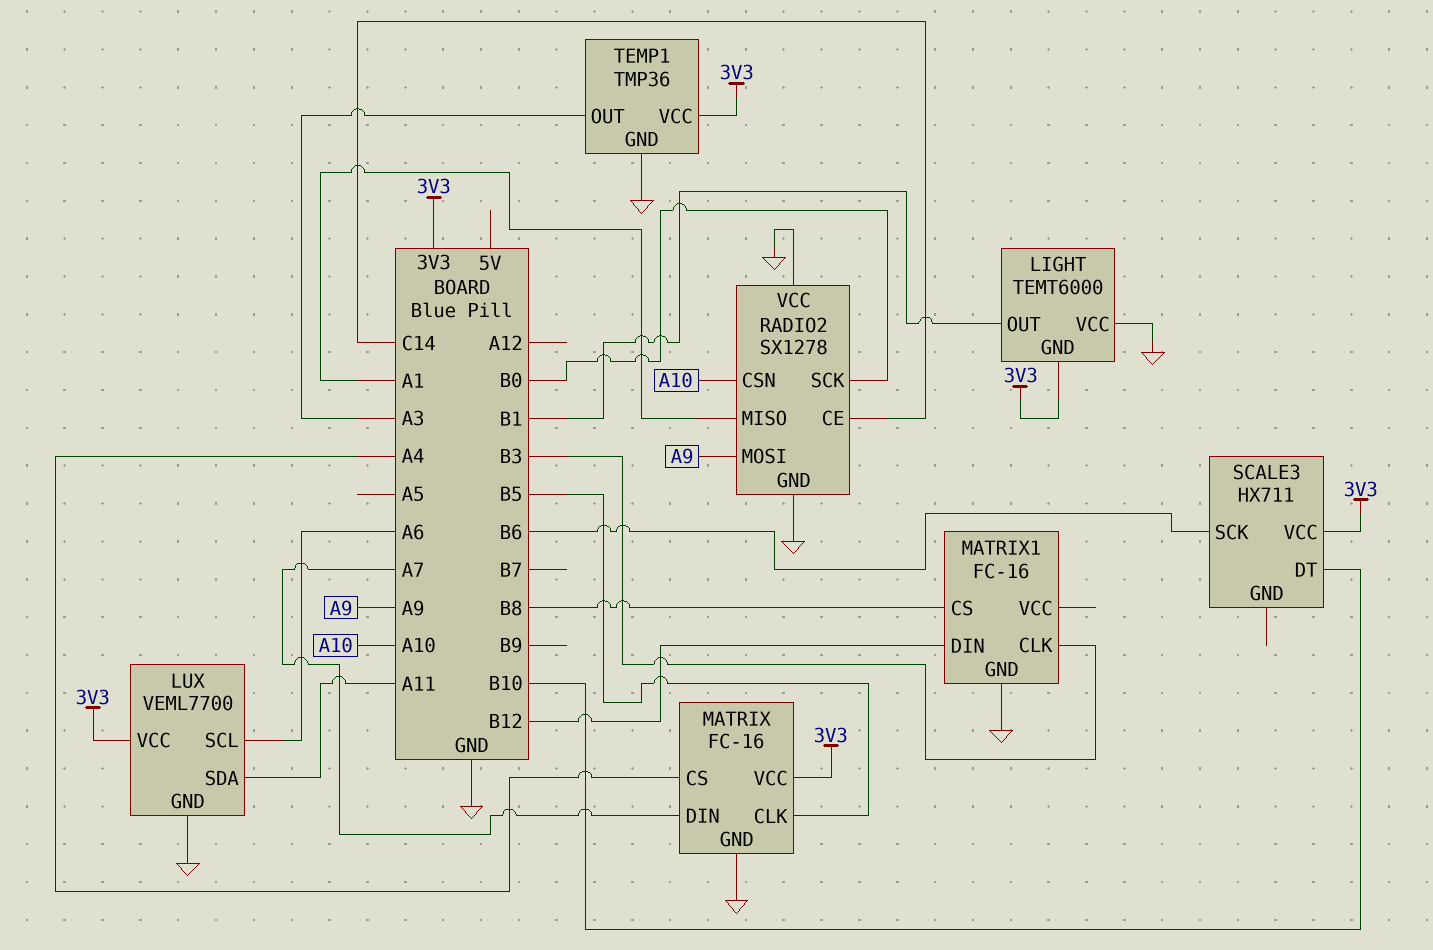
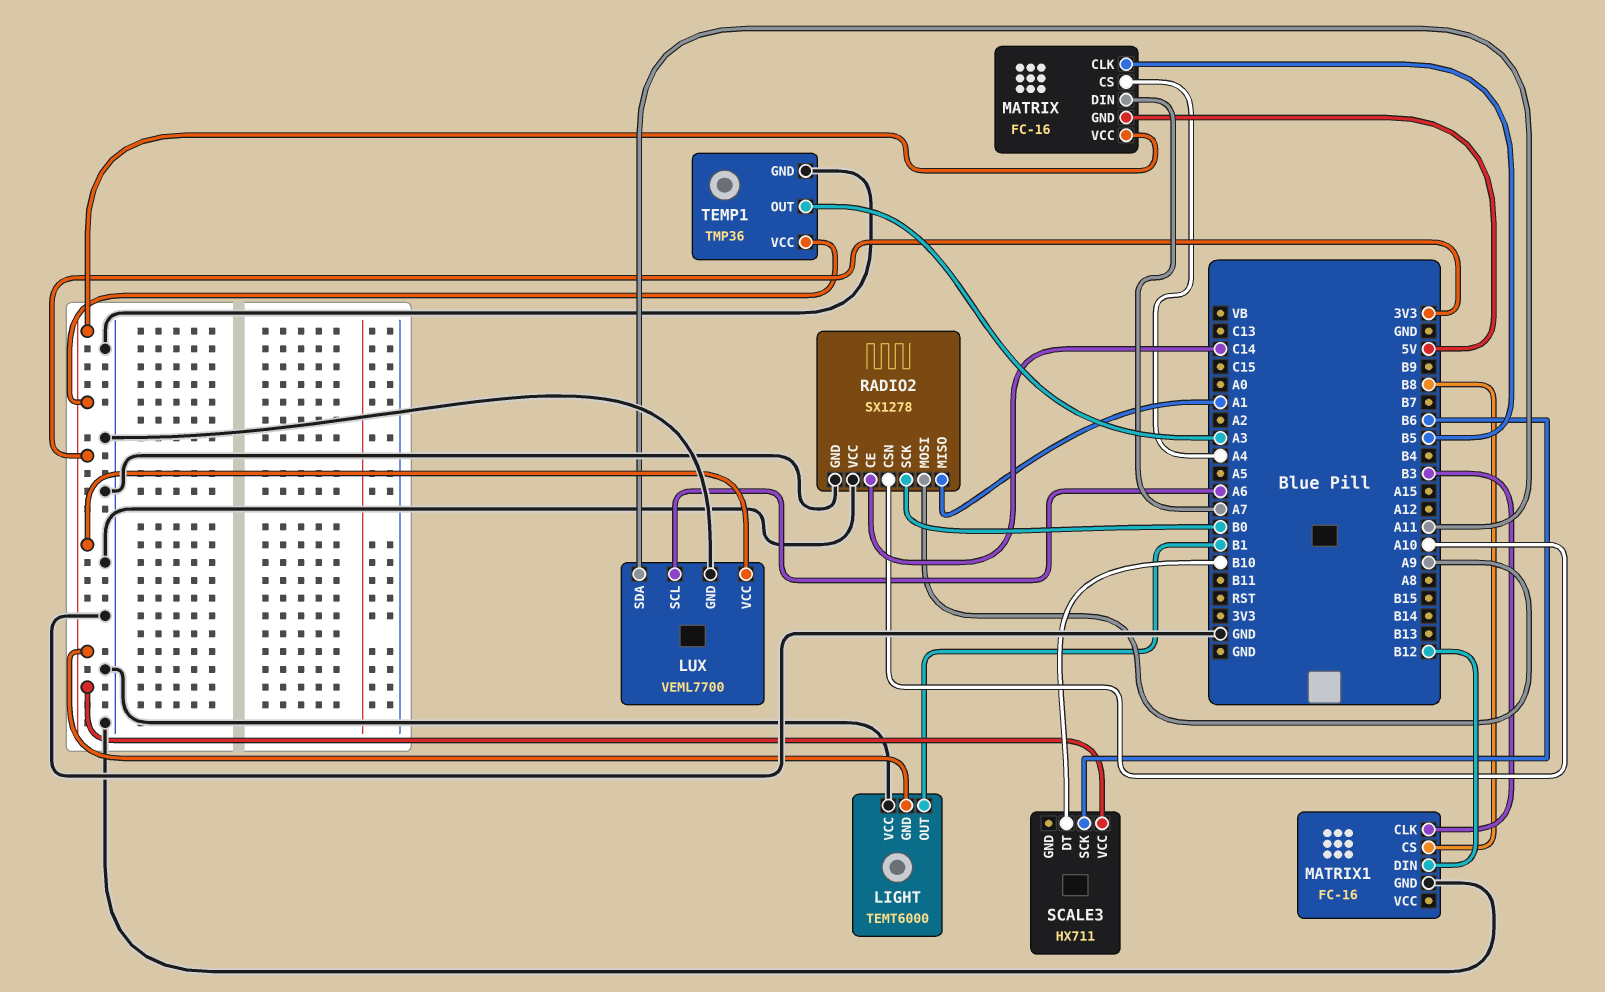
MATRIX pin GND: GND -> 5V

